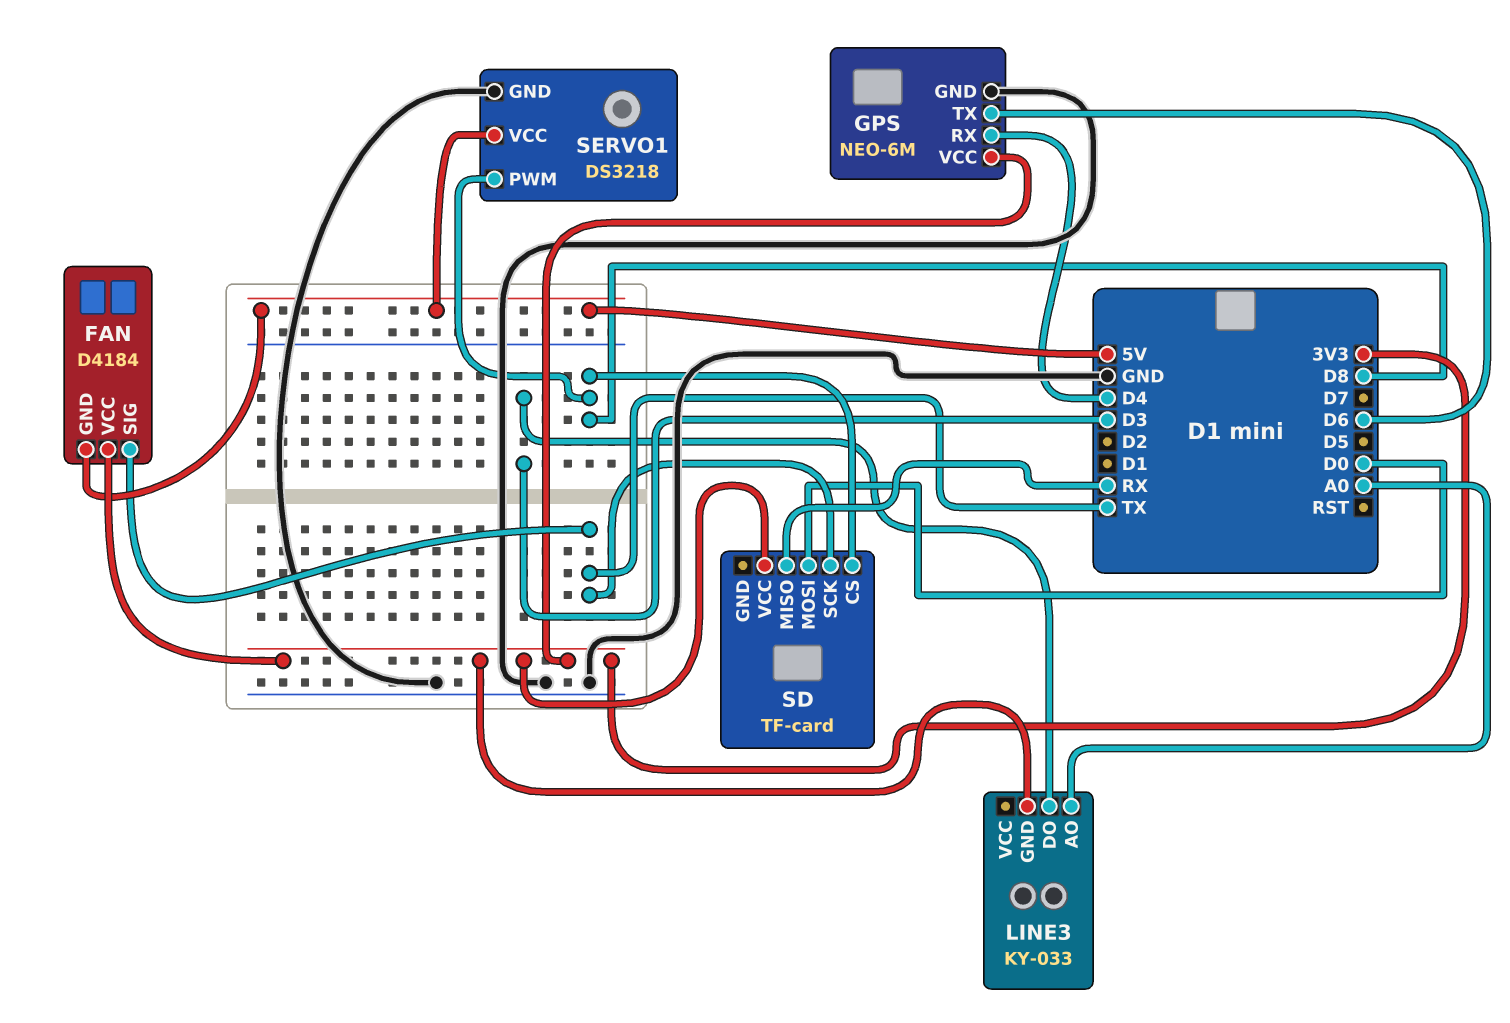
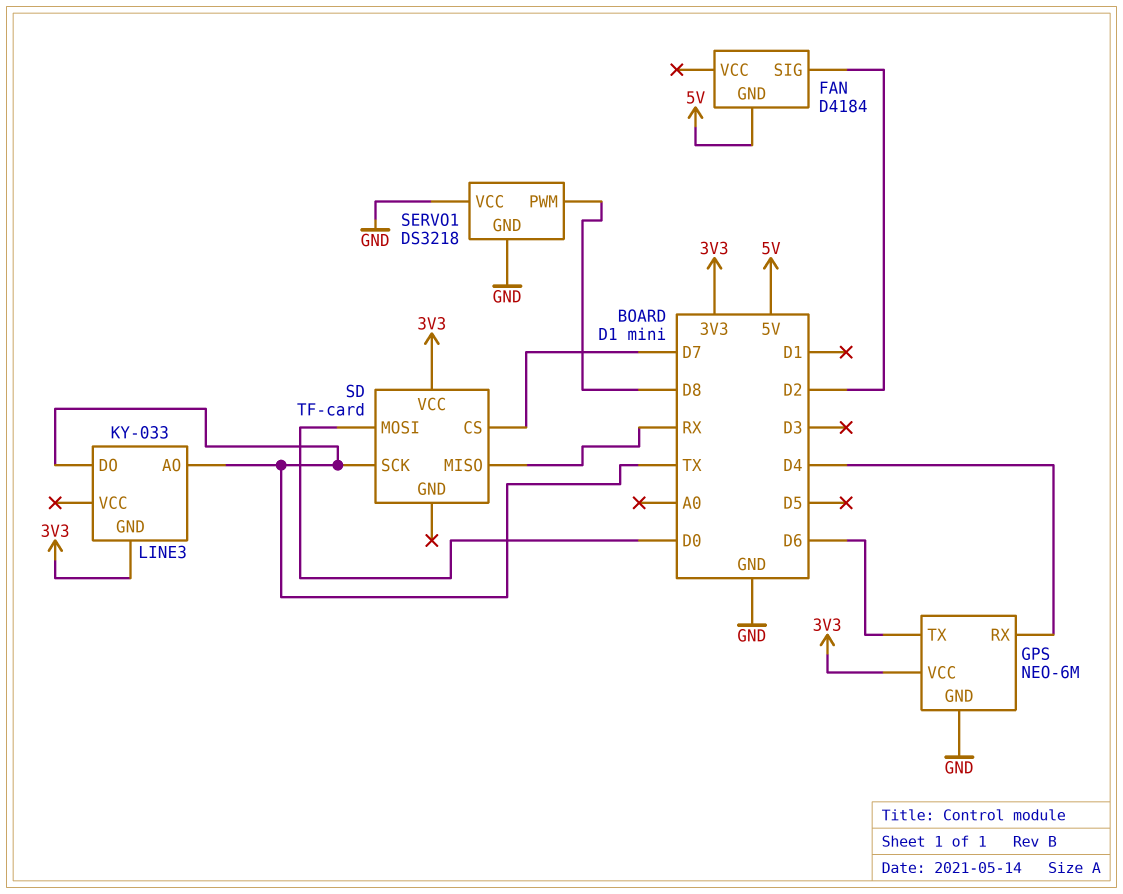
FAN pin SIG: TX -> D2
FAN pin VCC: 3V3 -> none
LINE3 pin AO: A0 -> TX
LINE3 pin DO: D3 -> TX
SD pin CS: D8 -> D7
SERVO1 pin VCC: 5V -> GND

